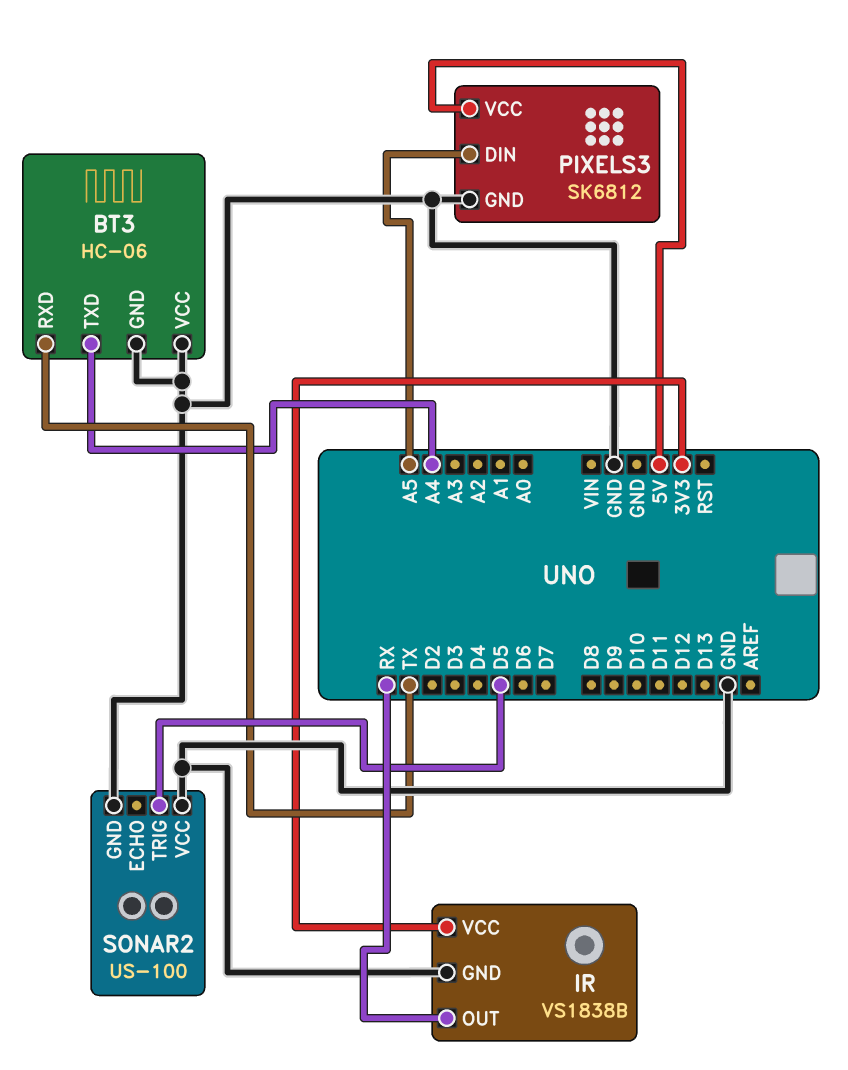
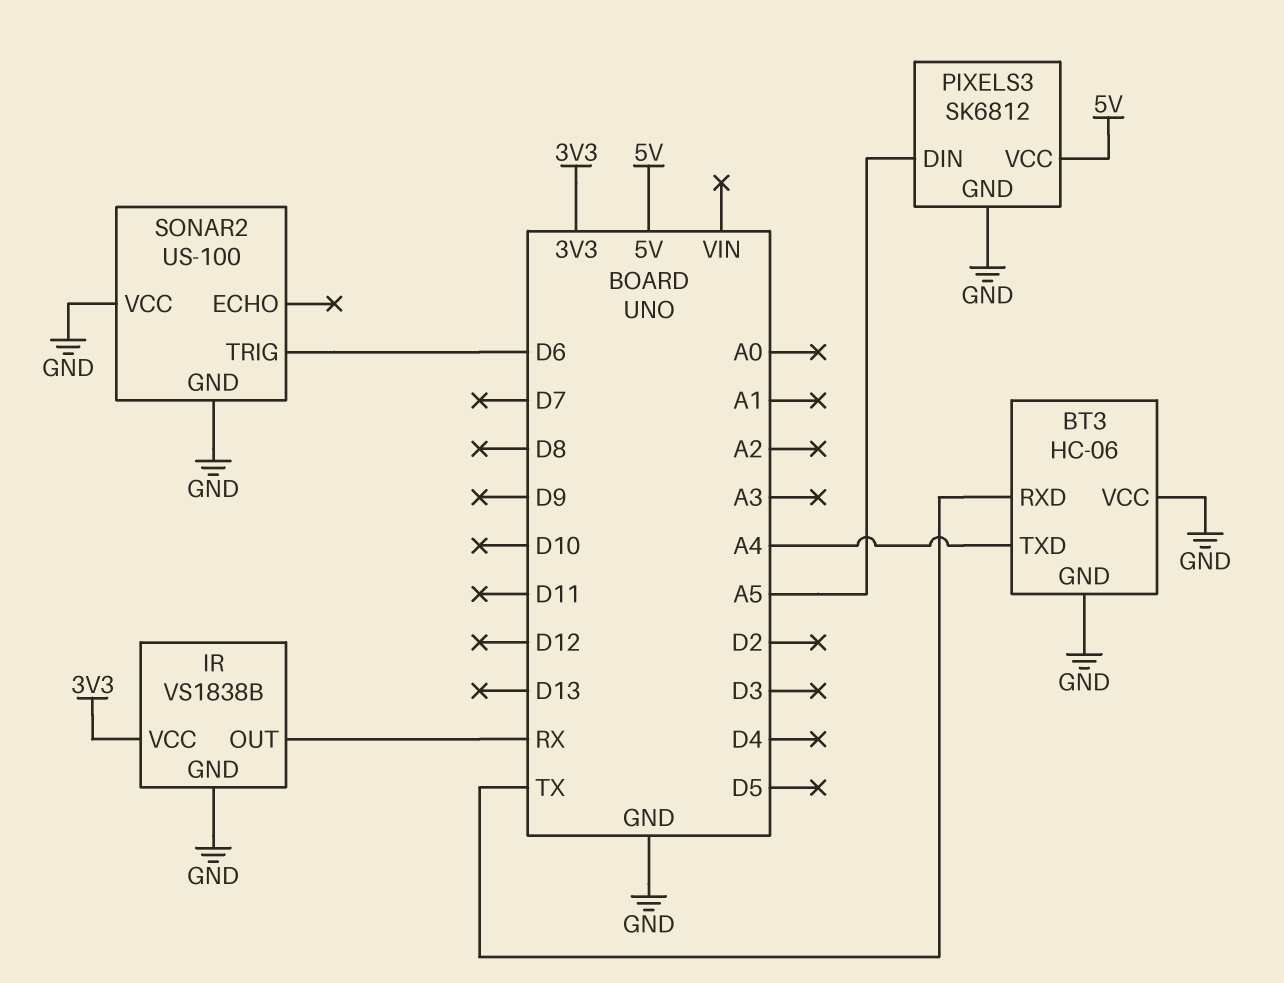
SONAR2 pin TRIG: D5 -> D6

